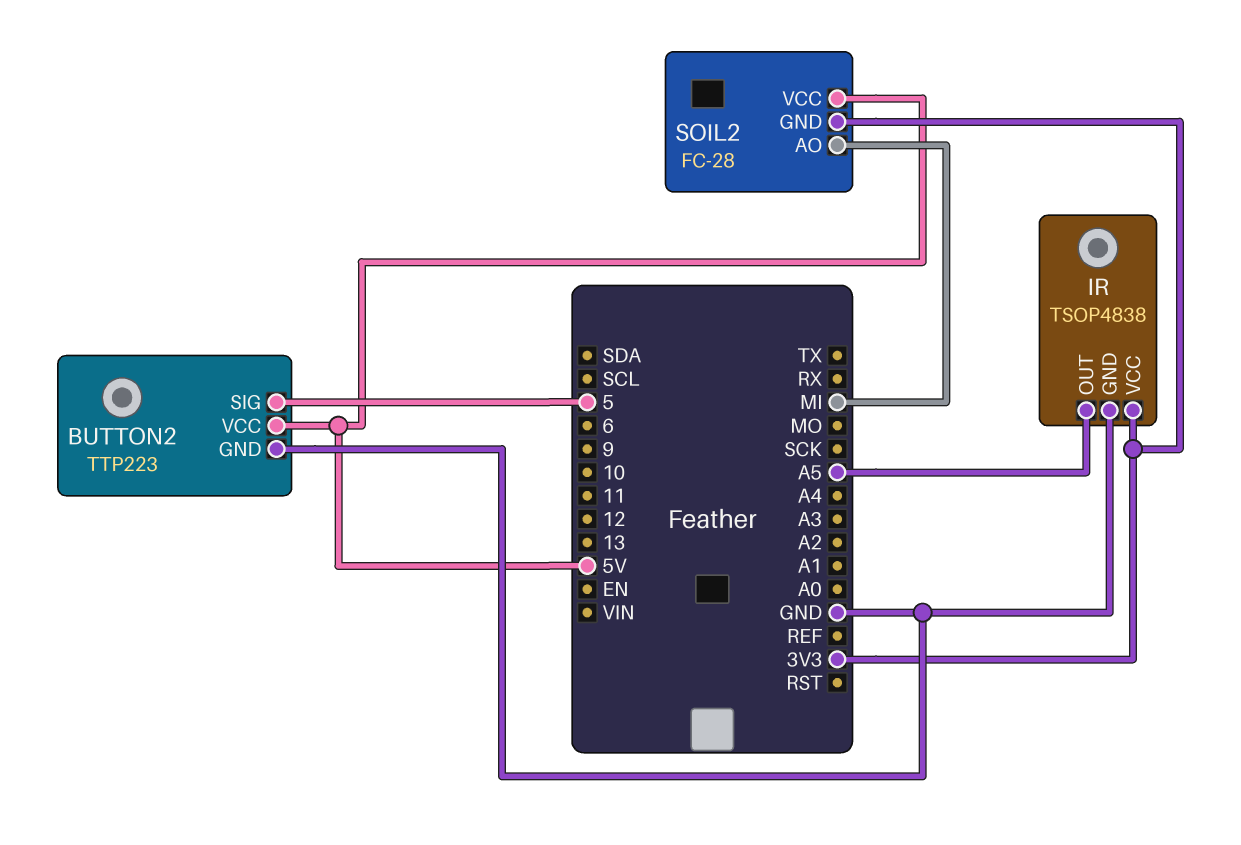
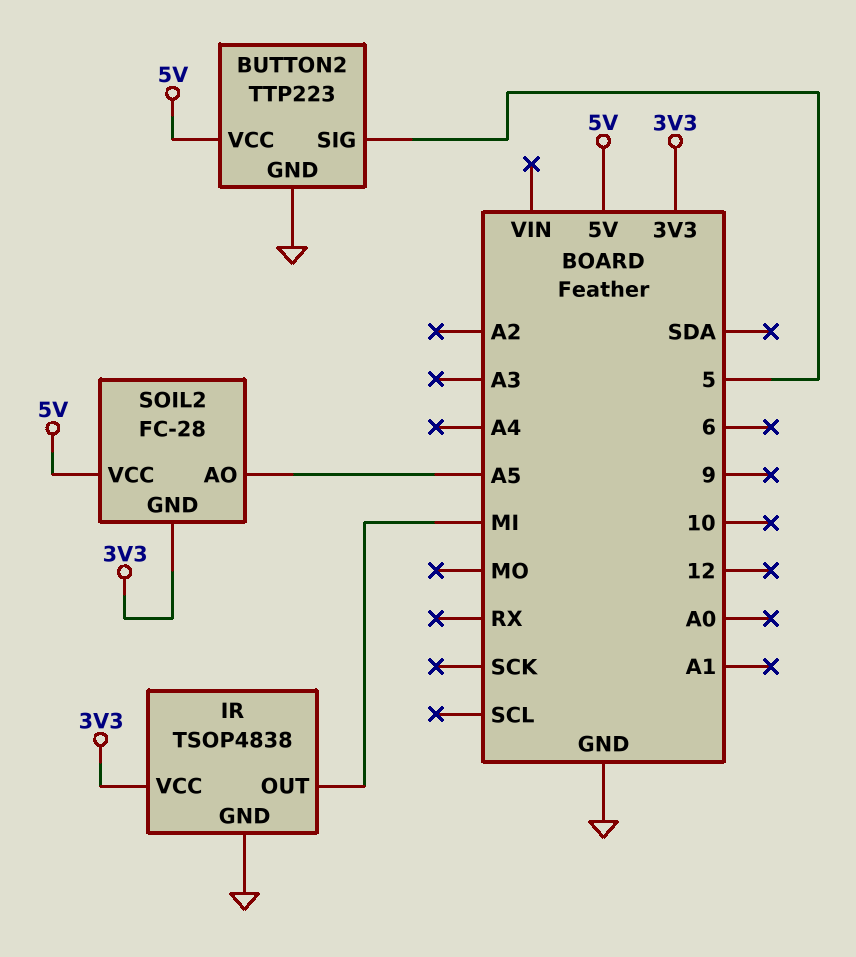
IR pin OUT: A5 -> MI
SOIL2 pin AO: MI -> A5

